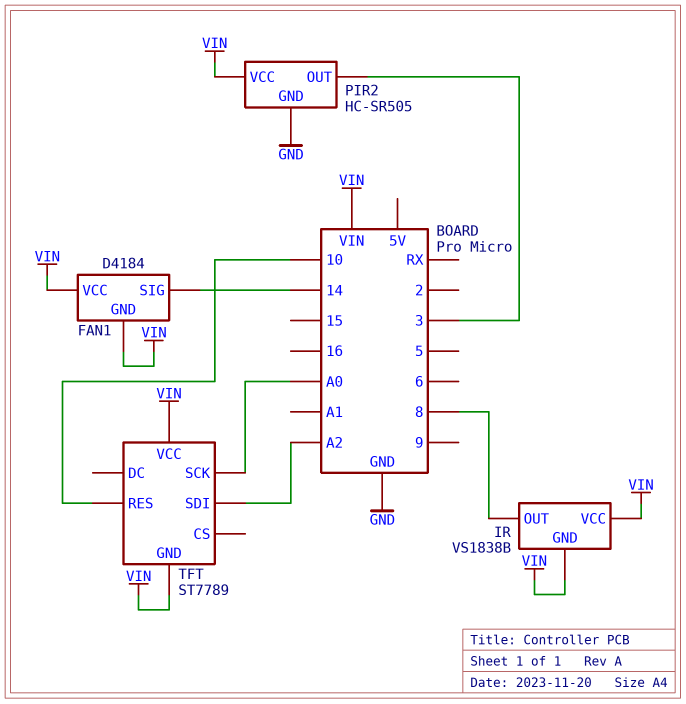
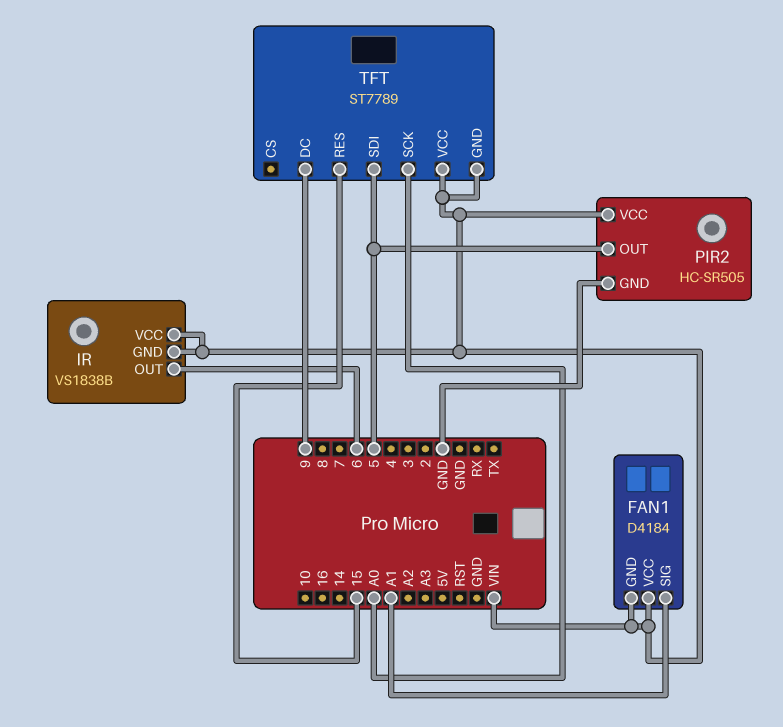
FAN1 pin SIG: 14 -> A1
IR pin OUT: 8 -> 6
PIR2 pin OUT: 3 -> 5
TFT pin DC: none -> 9
TFT pin RES: 10 -> 15
TFT pin SDI: A2 -> 5

